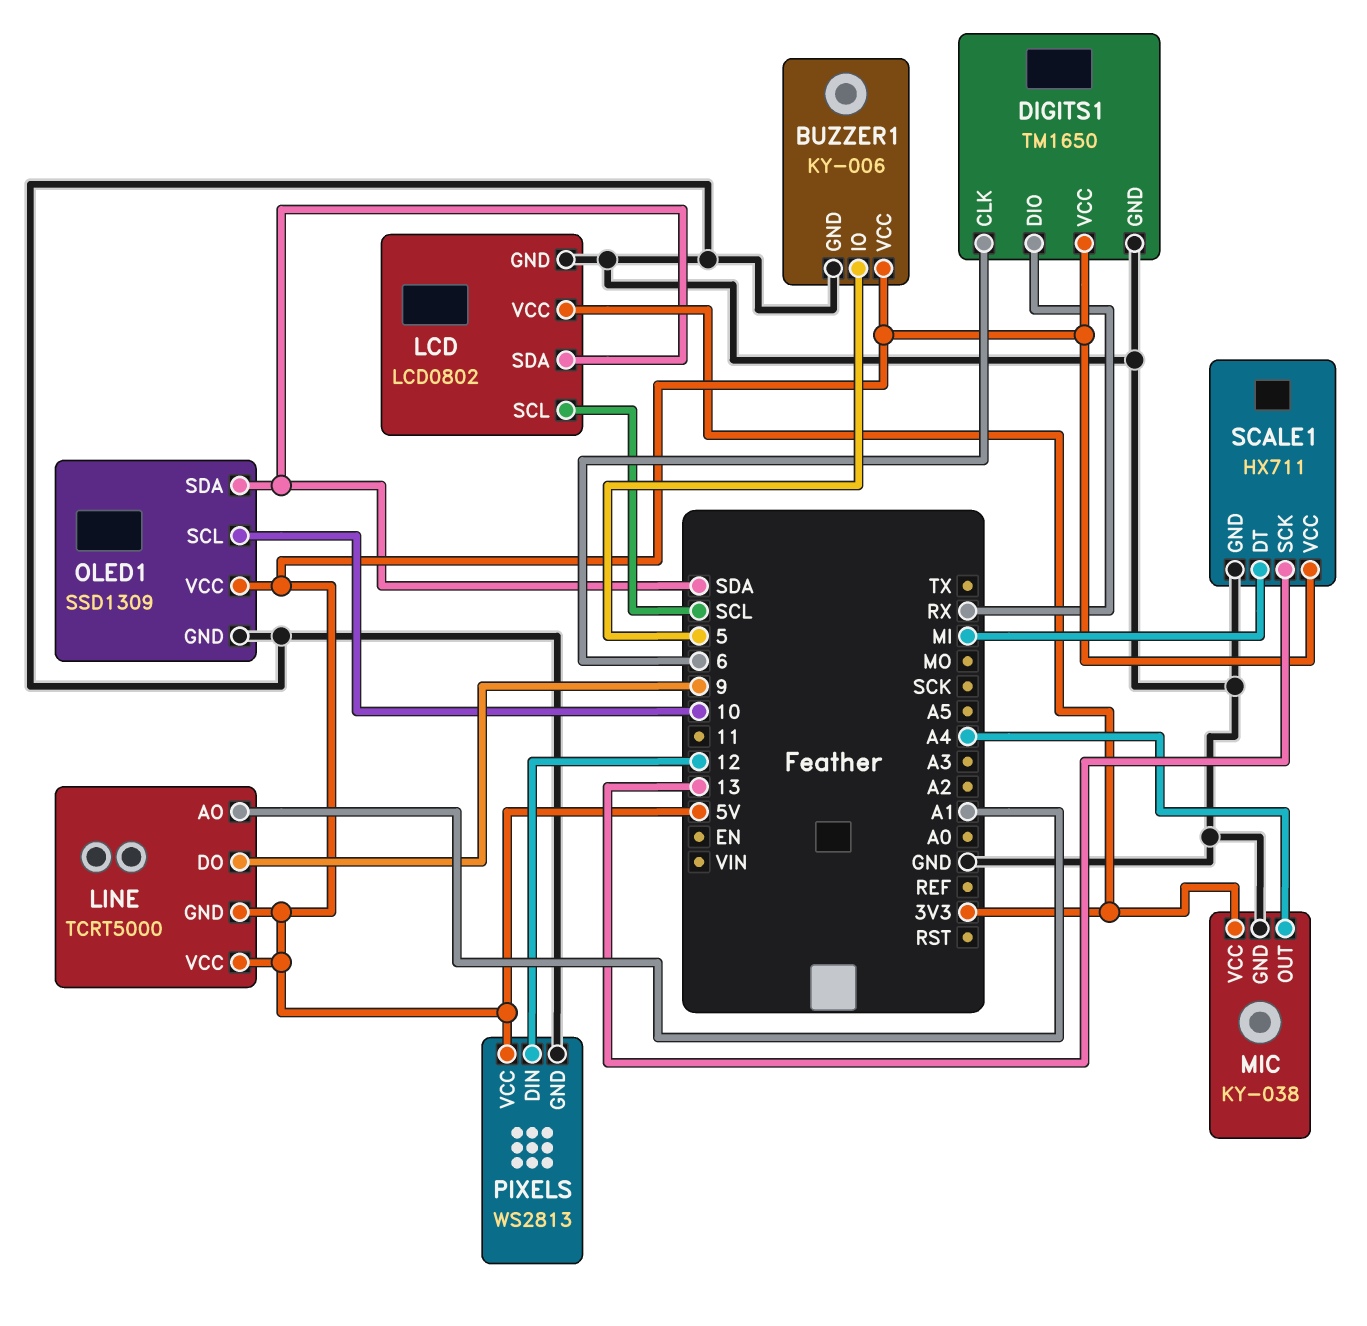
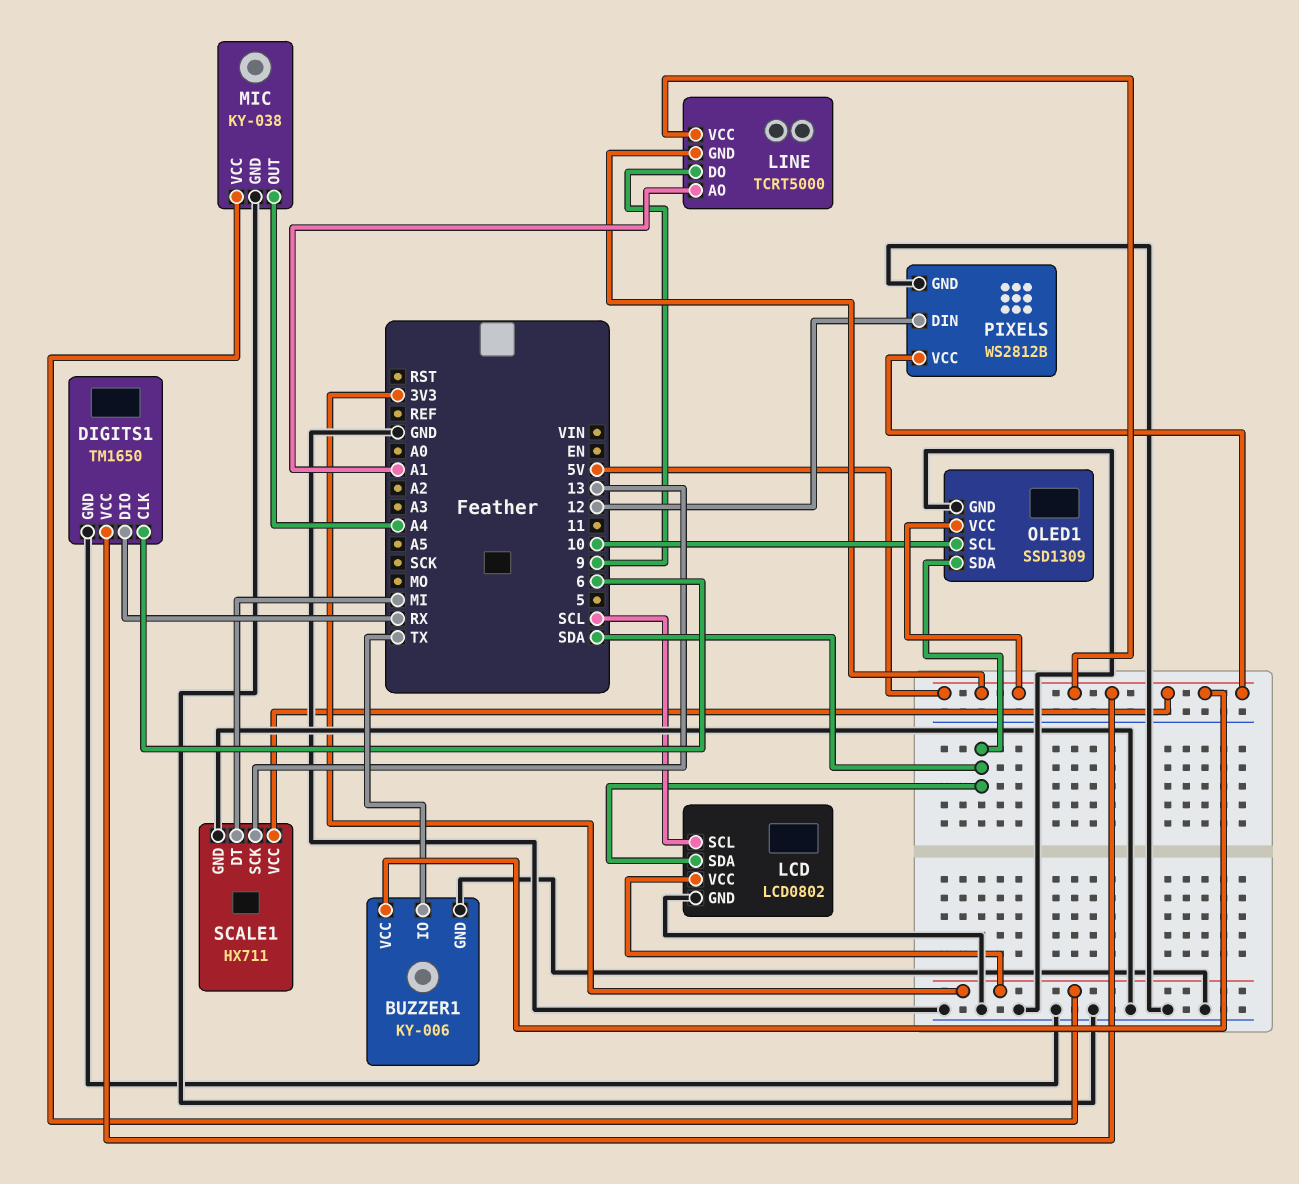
BUZZER1 pin IO: 5 -> TX
PIXELS: WS2813 -> WS2812B

